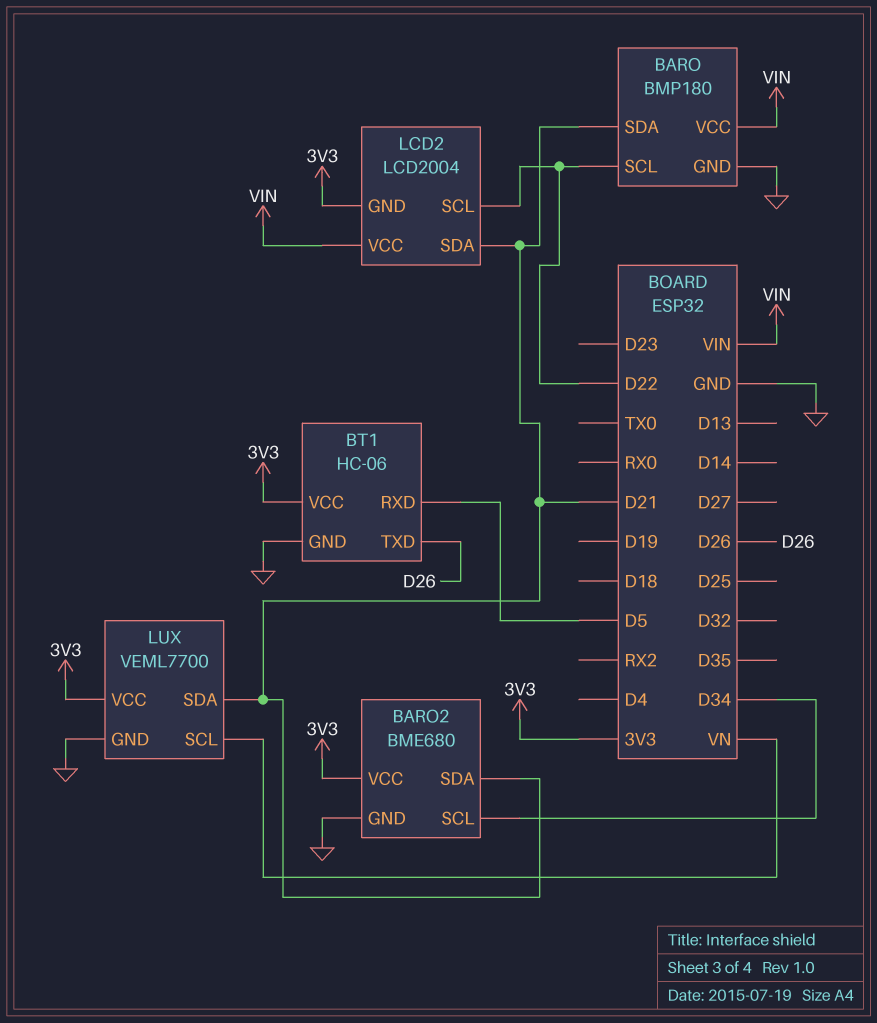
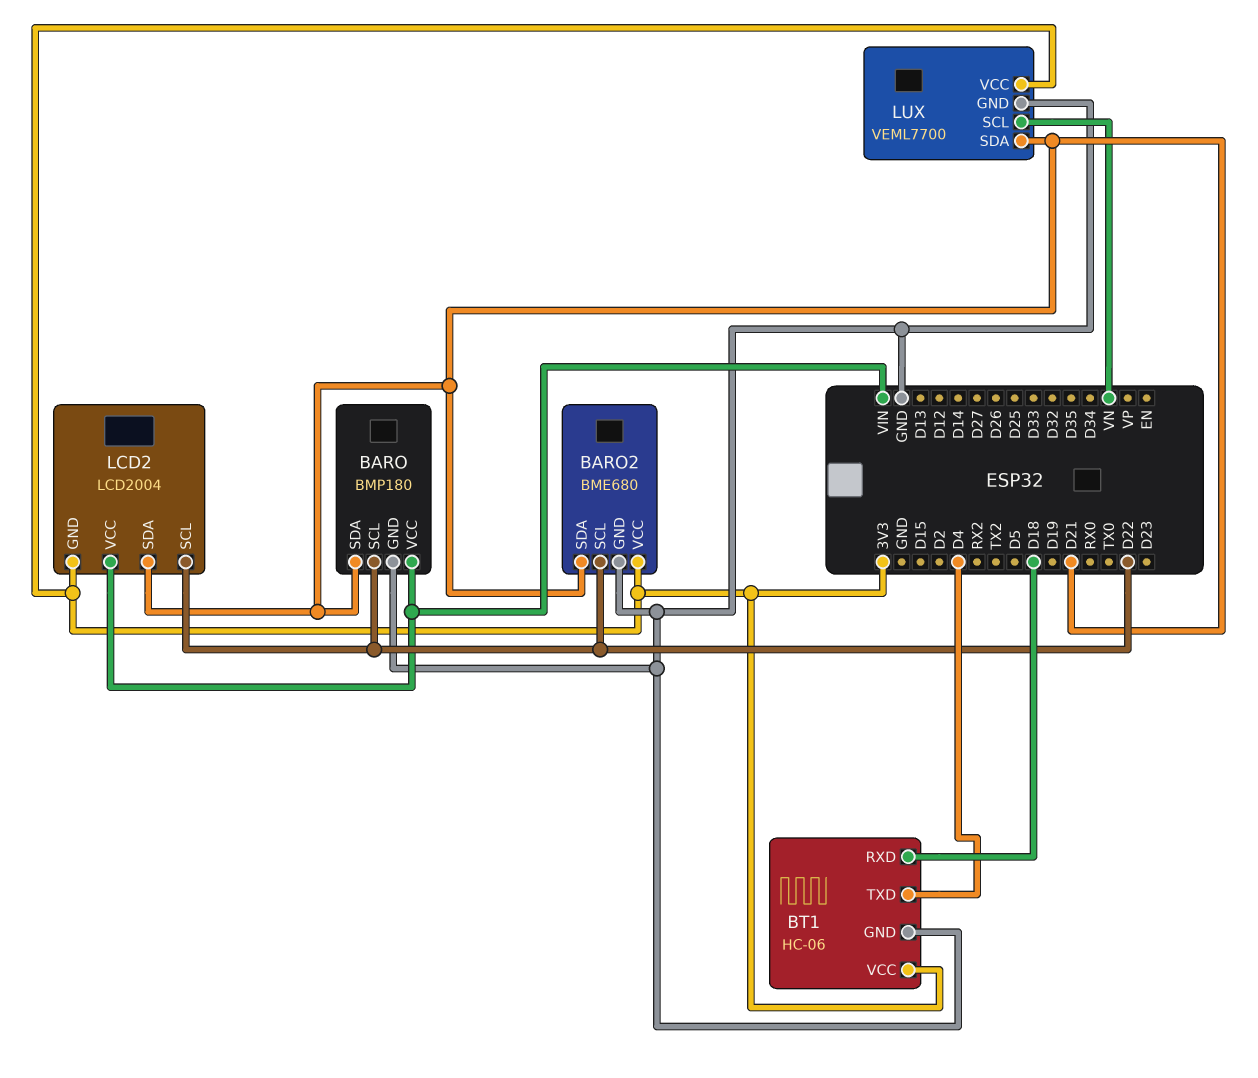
BARO2 pin SCL: D34 -> D22
BT1 pin RXD: D5 -> D18
BT1 pin TXD: D26 -> D4

